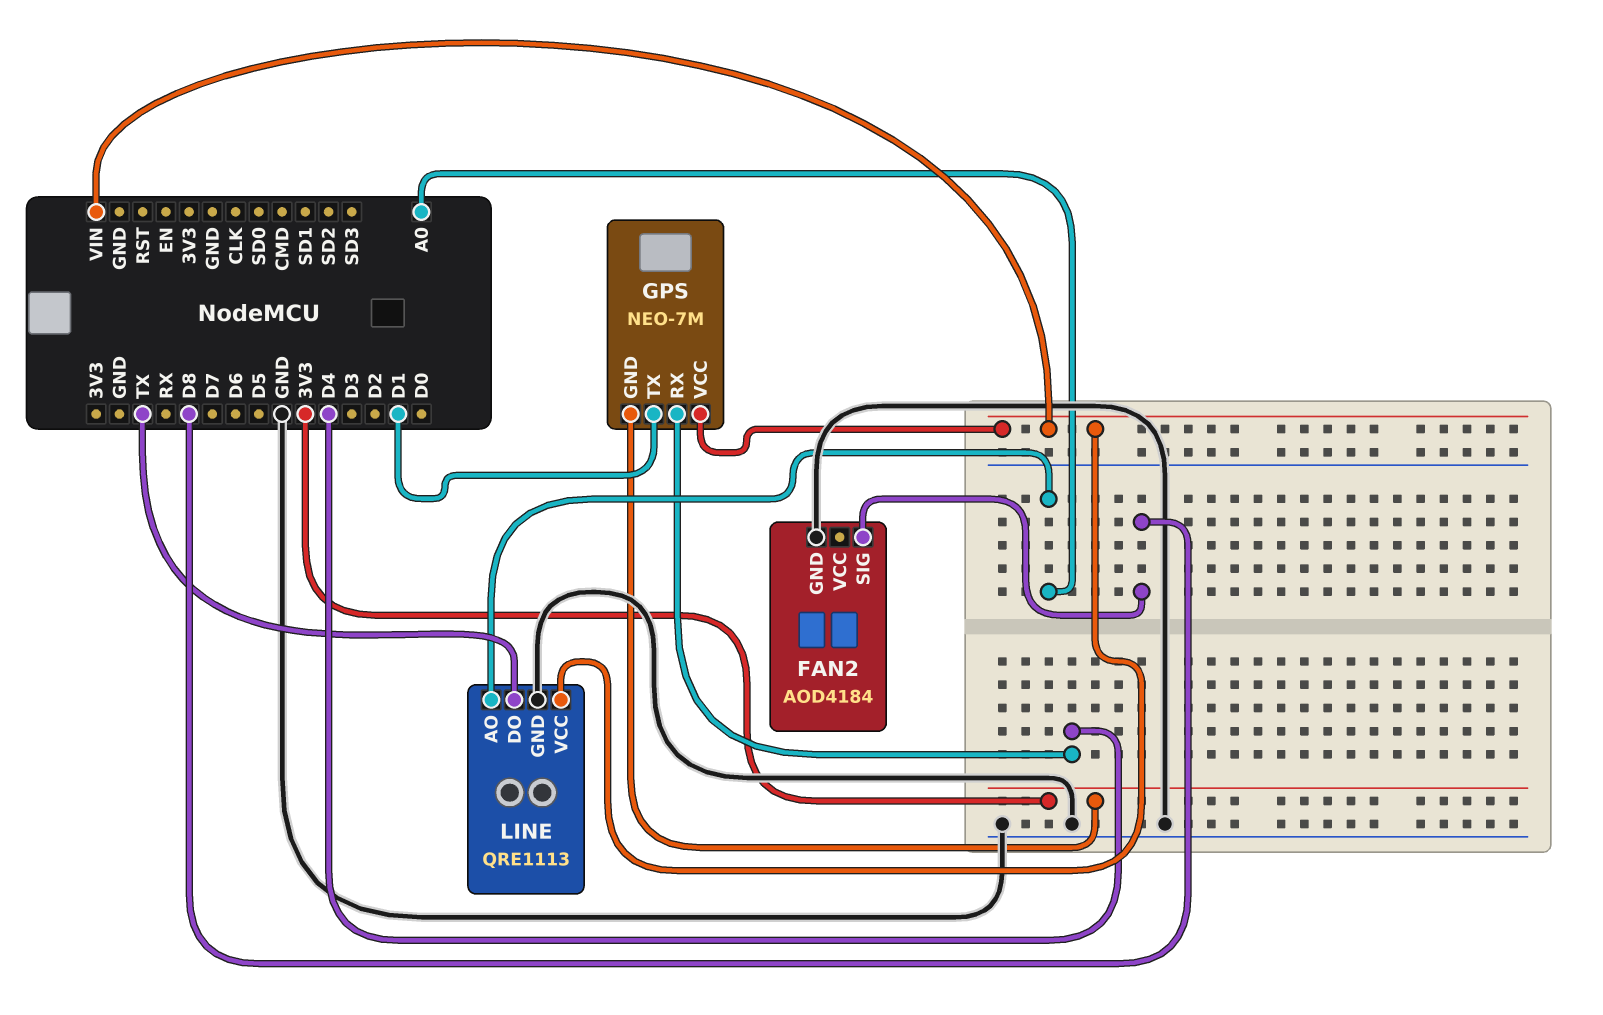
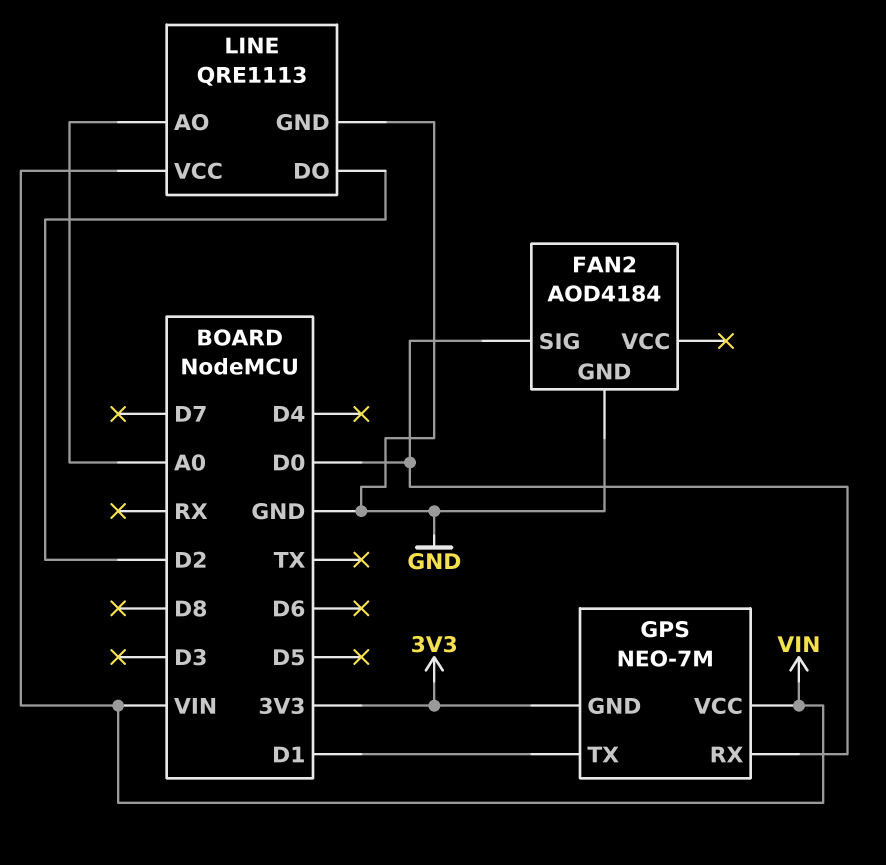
FAN2 pin SIG: D8 -> D0
GPS pin RX: D4 -> D0
LINE pin DO: TX -> D2

